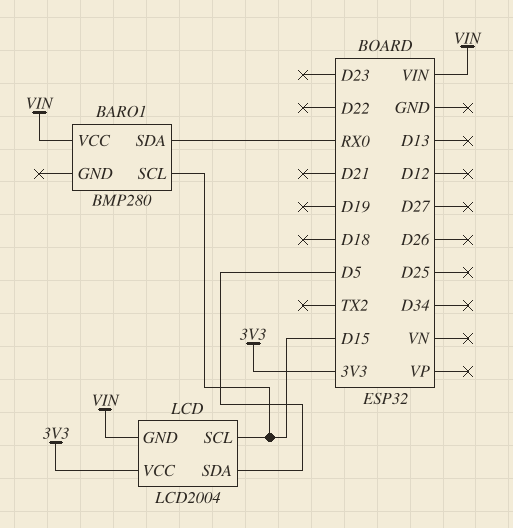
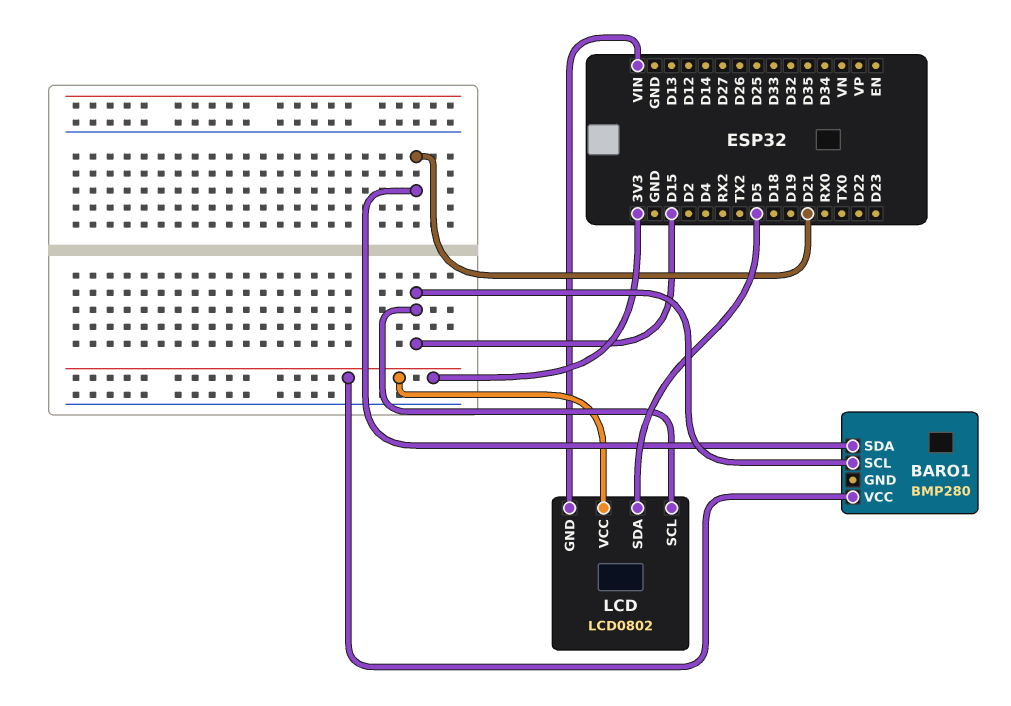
BARO1 pin SDA: RX0 -> D21
BARO1 pin VCC: VIN -> 3V3
LCD: LCD2004 -> LCD0802

